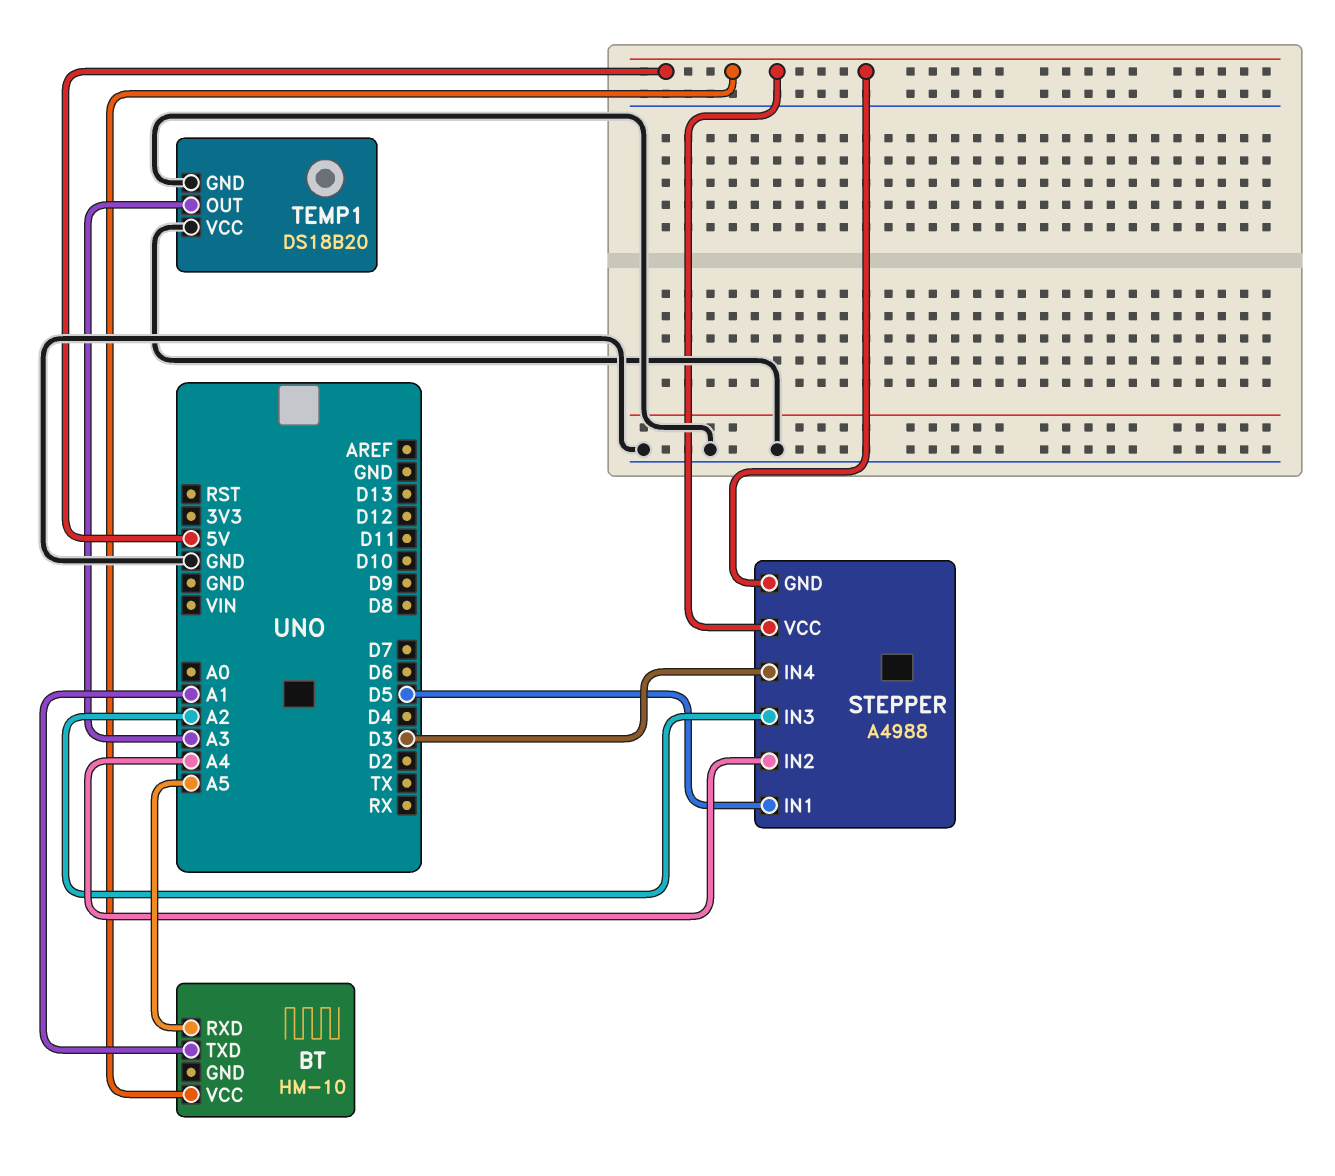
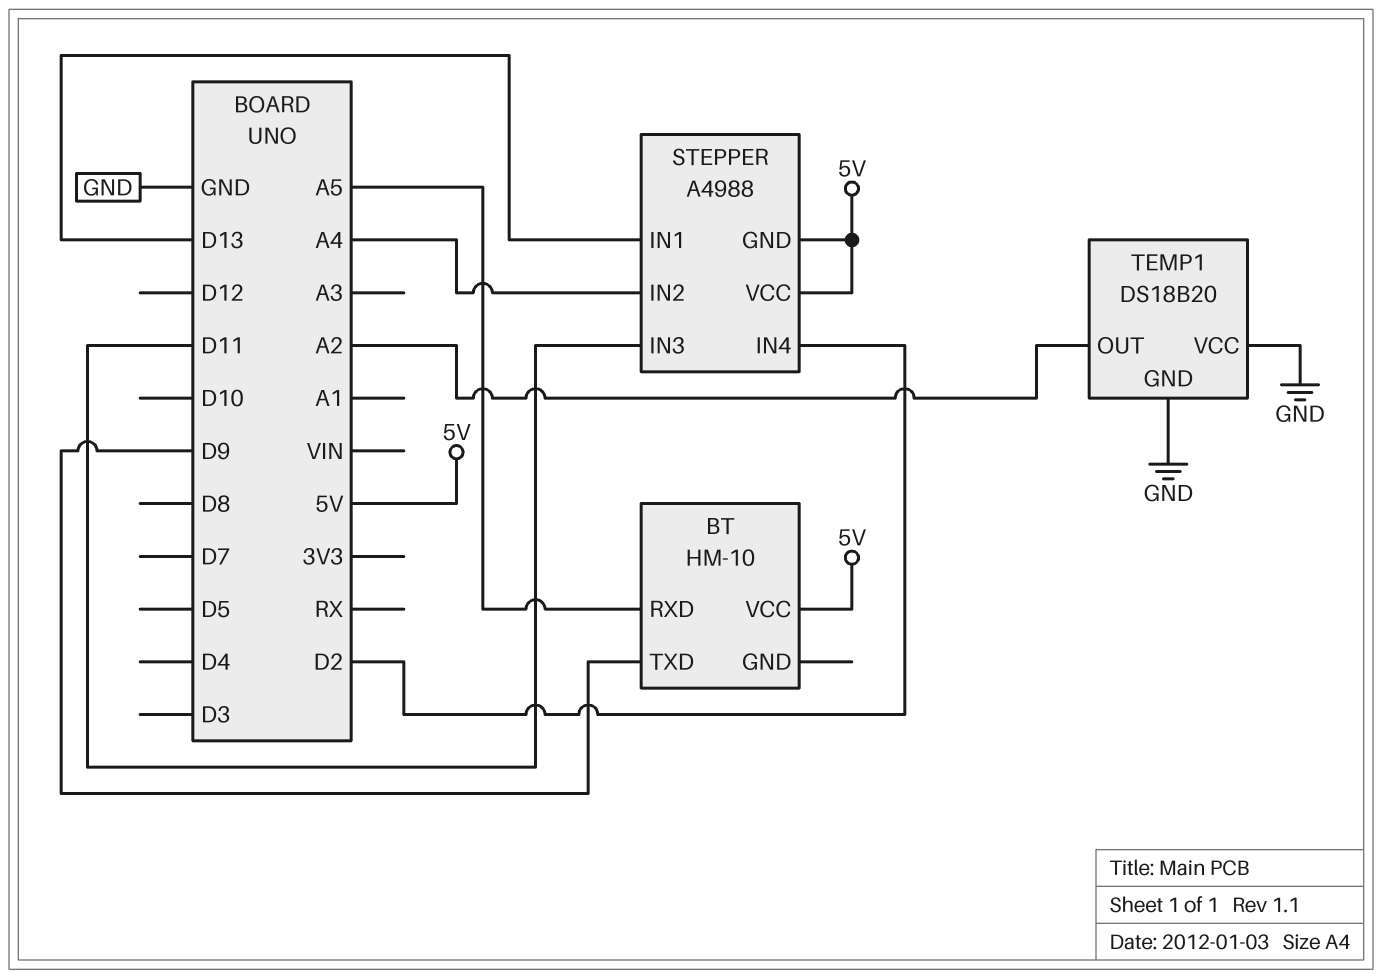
BT pin TXD: A1 -> D9
STEPPER pin IN1: D5 -> D13
STEPPER pin IN3: A2 -> D11
STEPPER pin IN4: D3 -> D2
TEMP1 pin OUT: A3 -> A2

